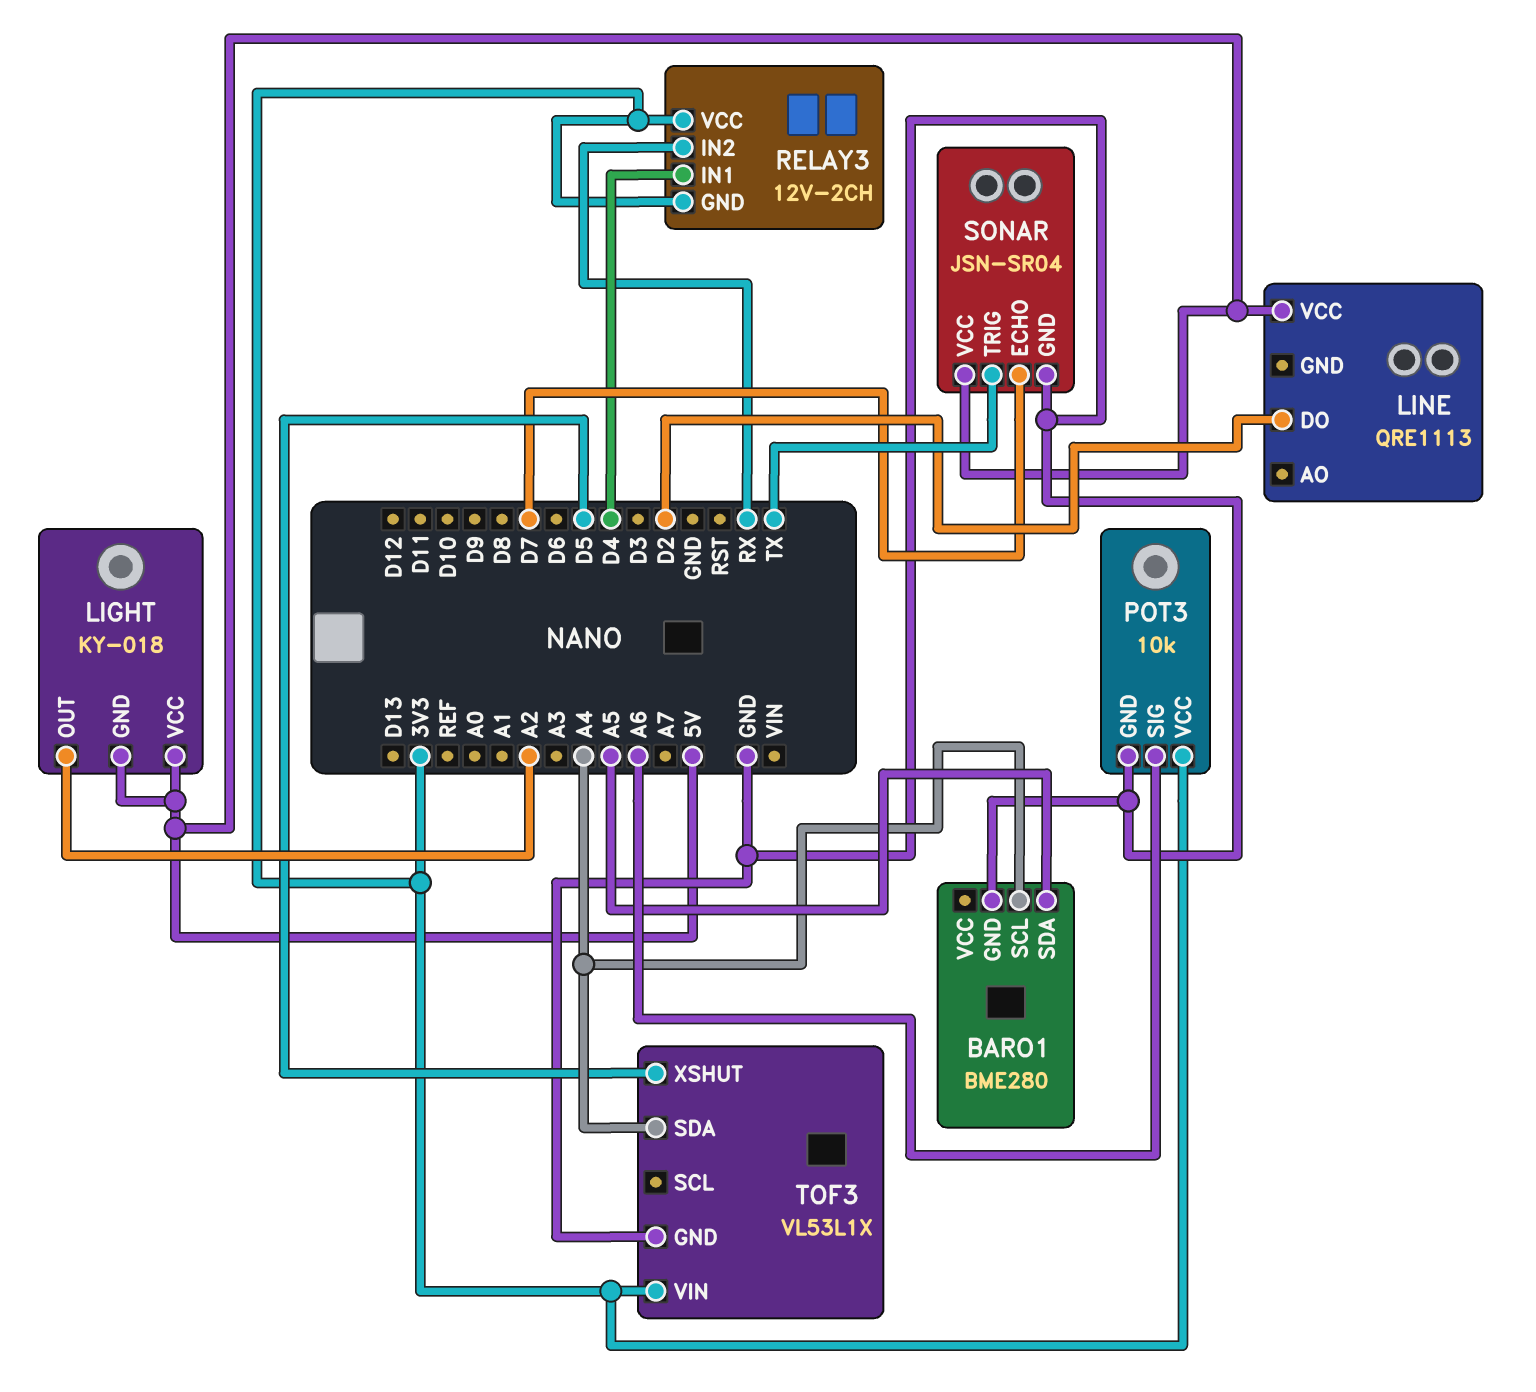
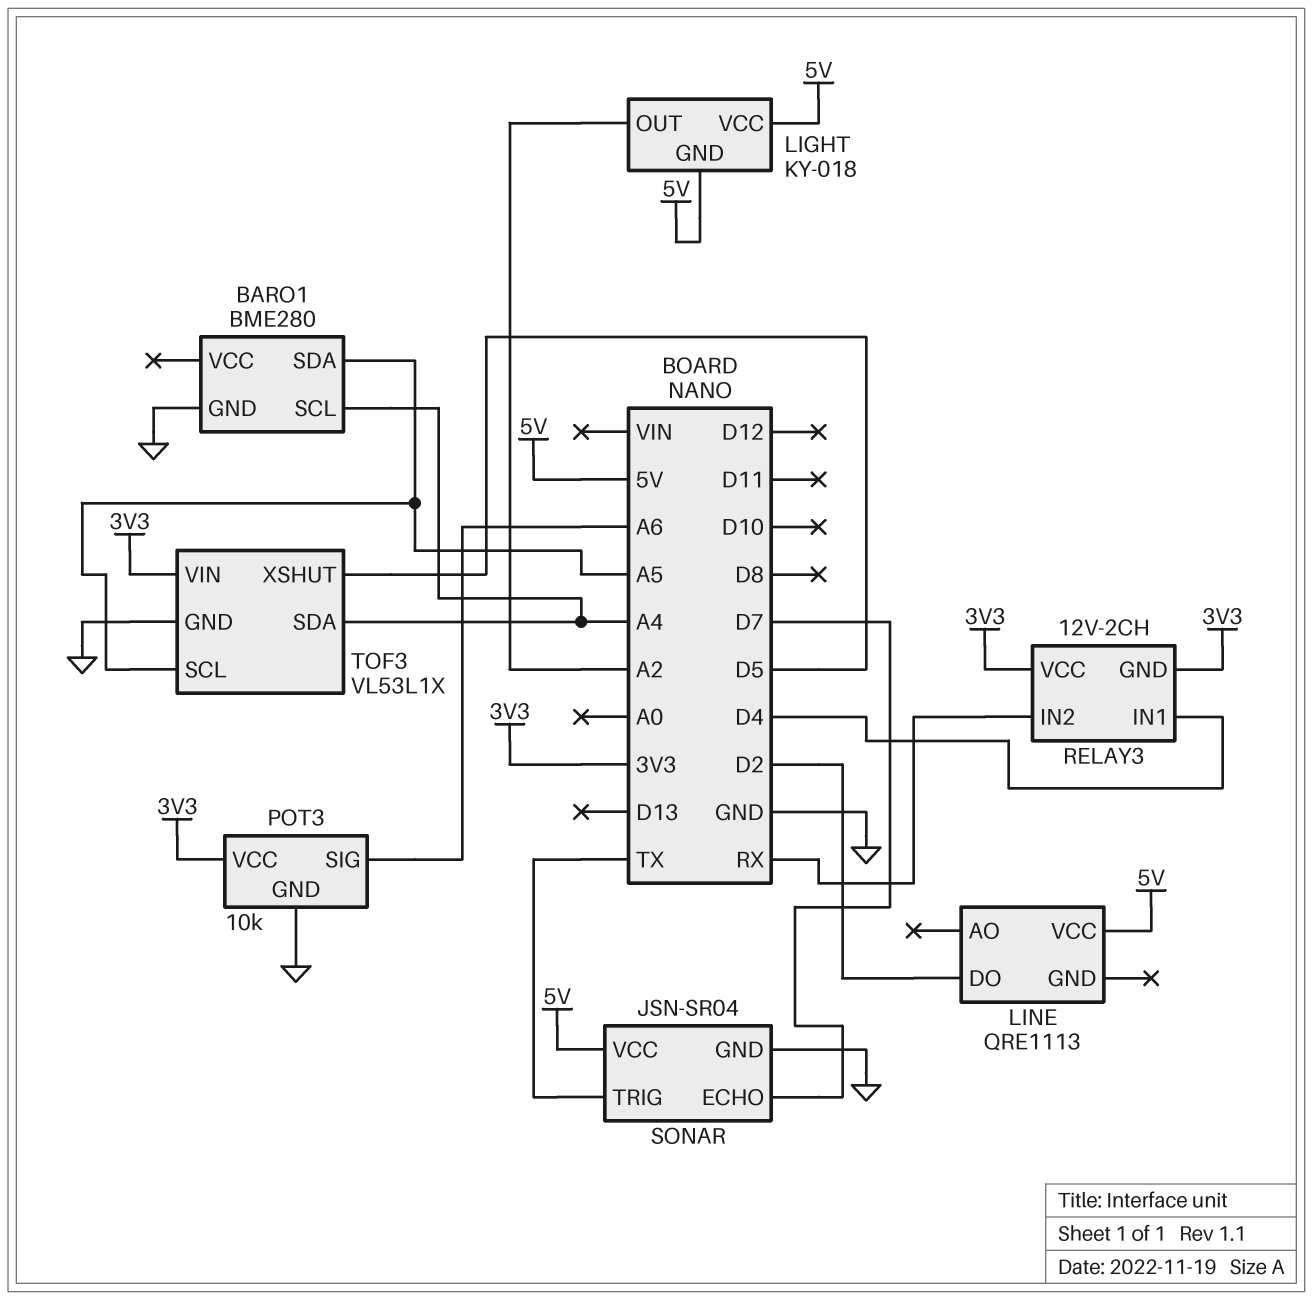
TOF3 pin SCL: none -> A5

